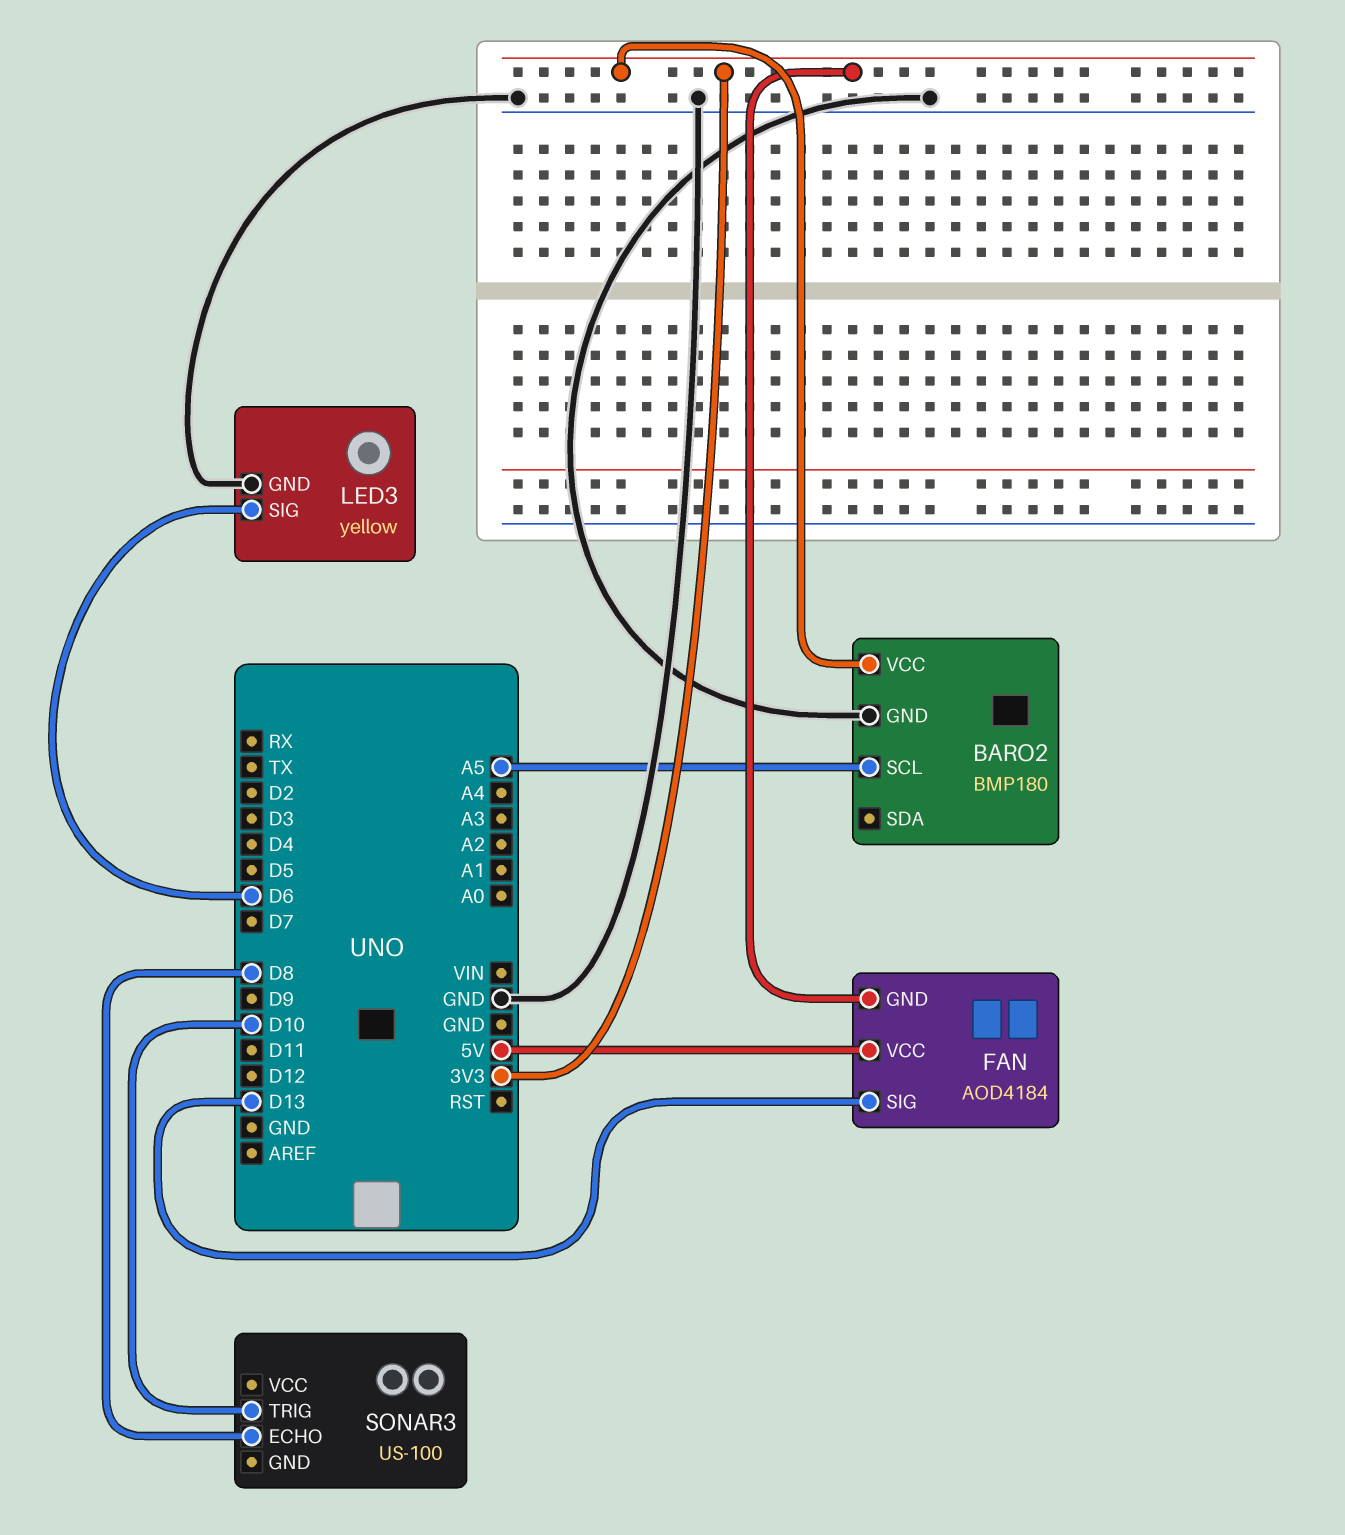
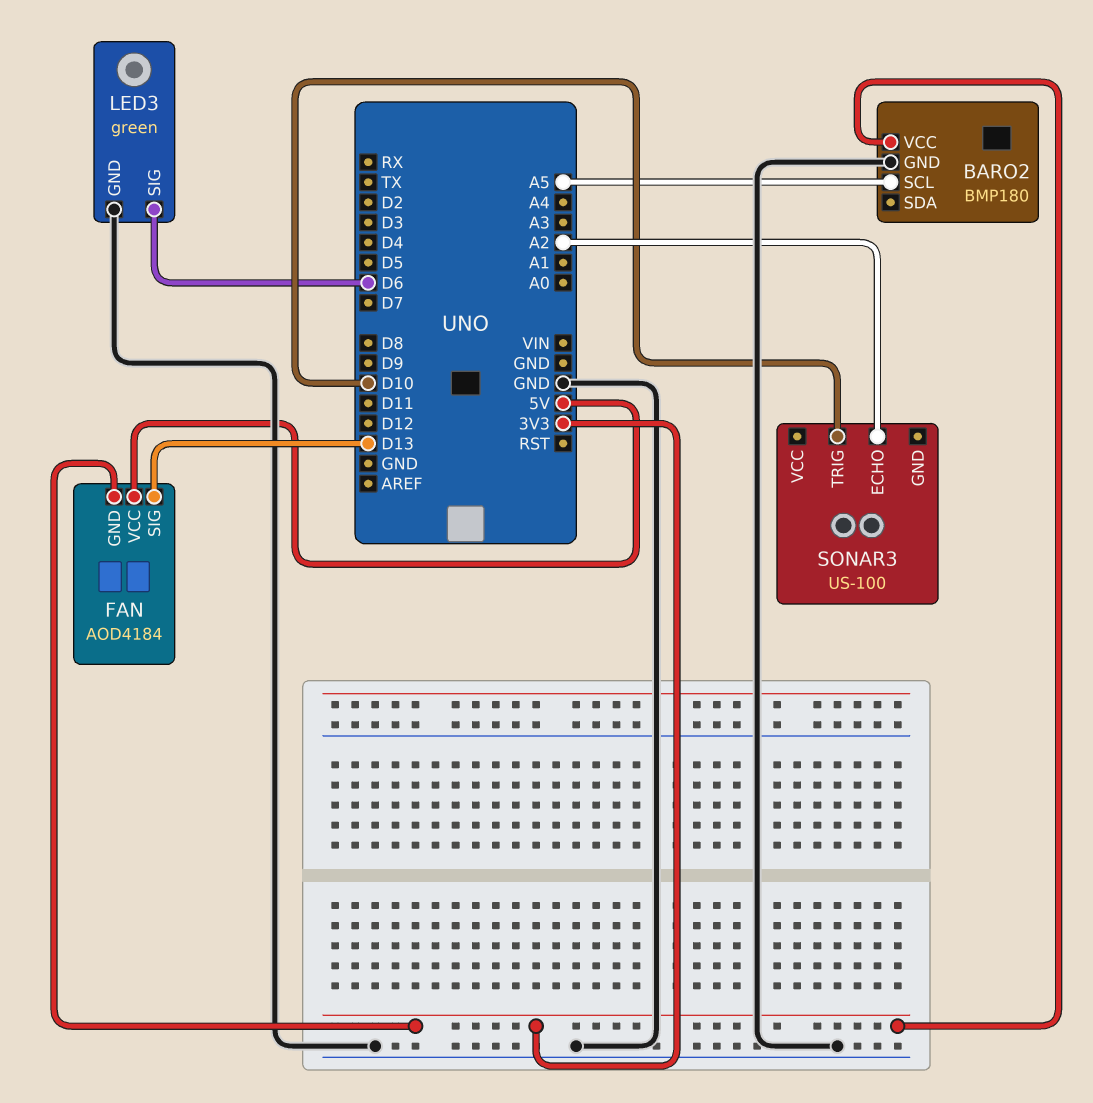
LED3: yellow -> green
SONAR3 pin ECHO: D8 -> A2

